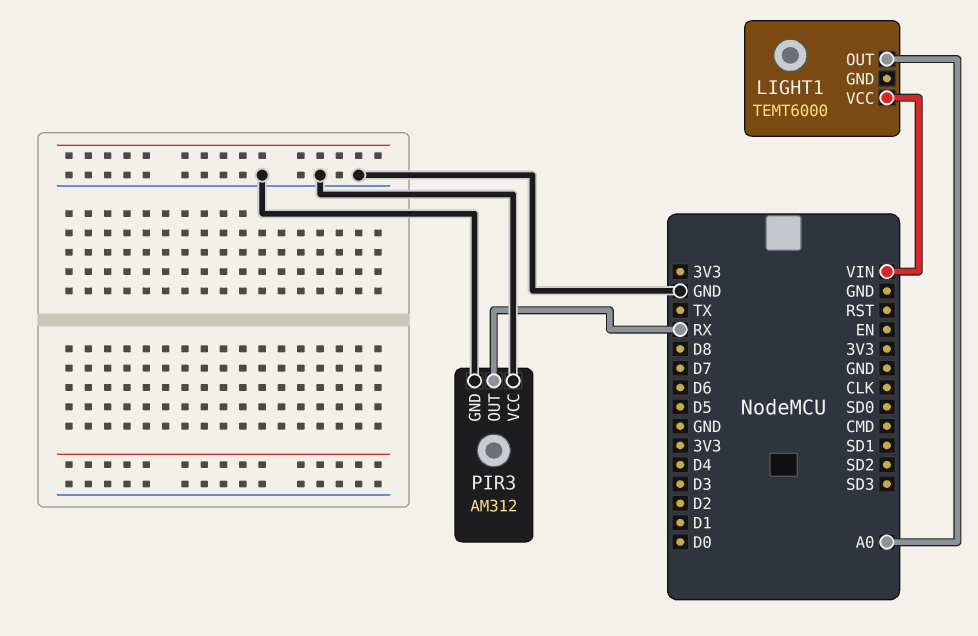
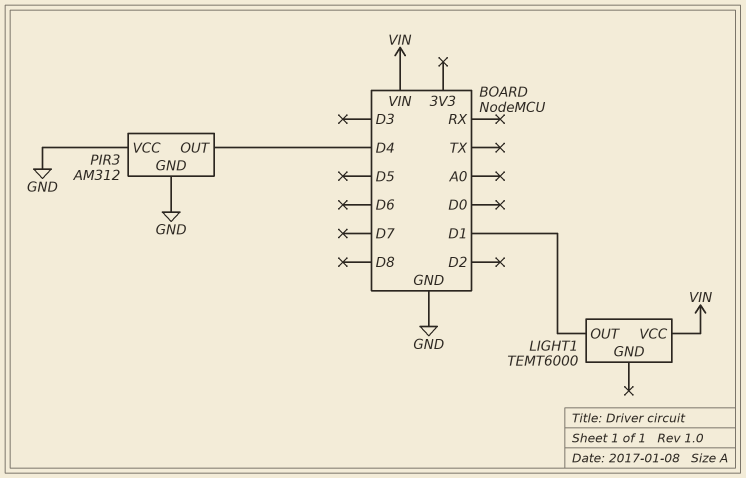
LIGHT1 pin OUT: A0 -> D1
PIR3 pin OUT: RX -> D4

